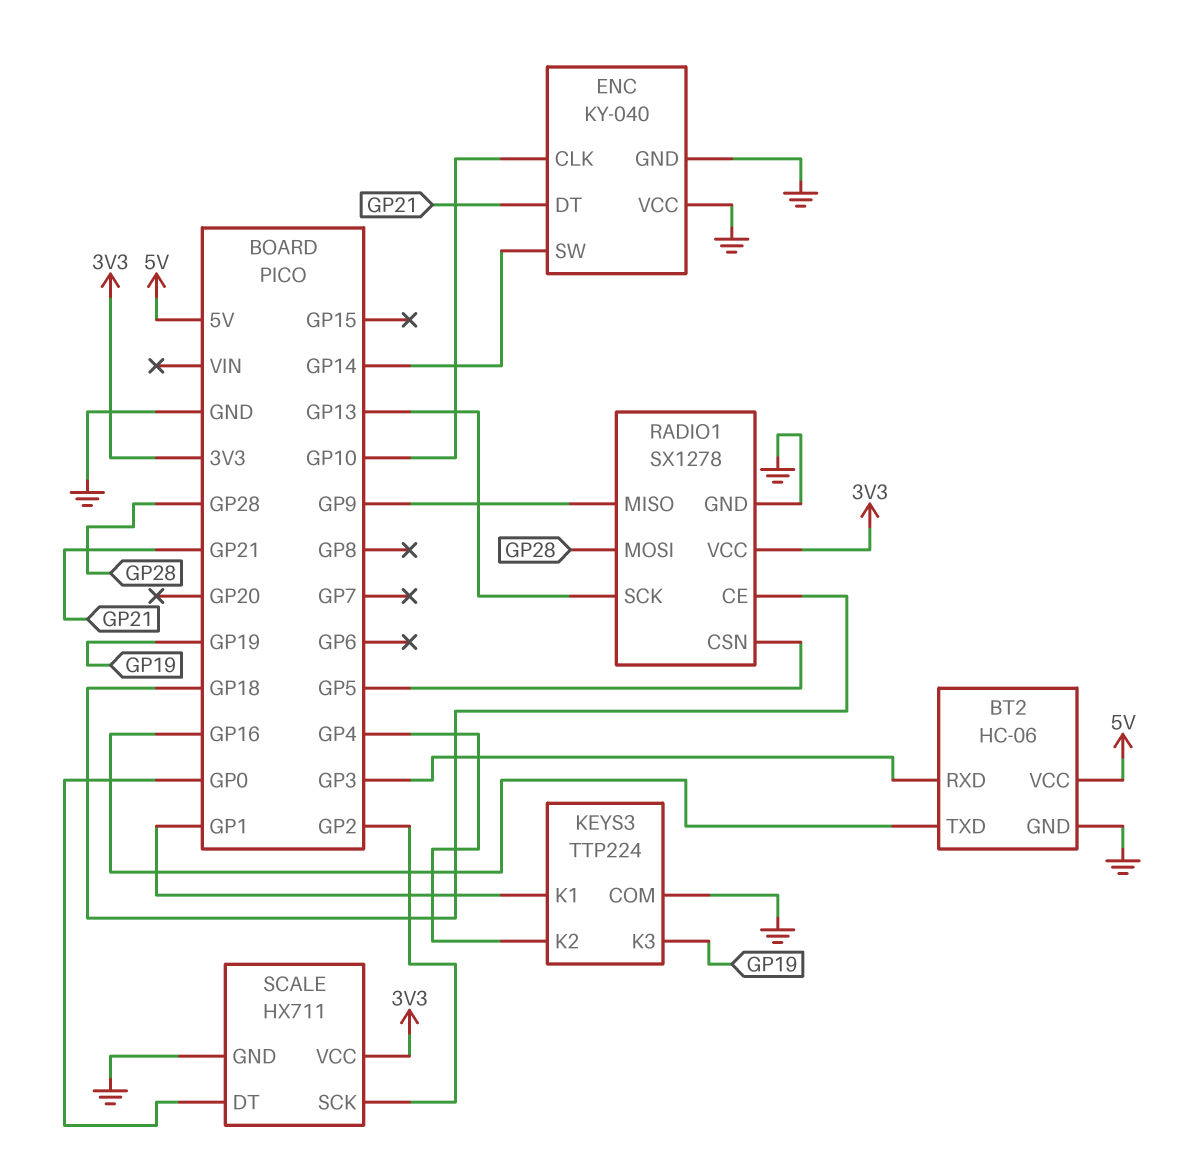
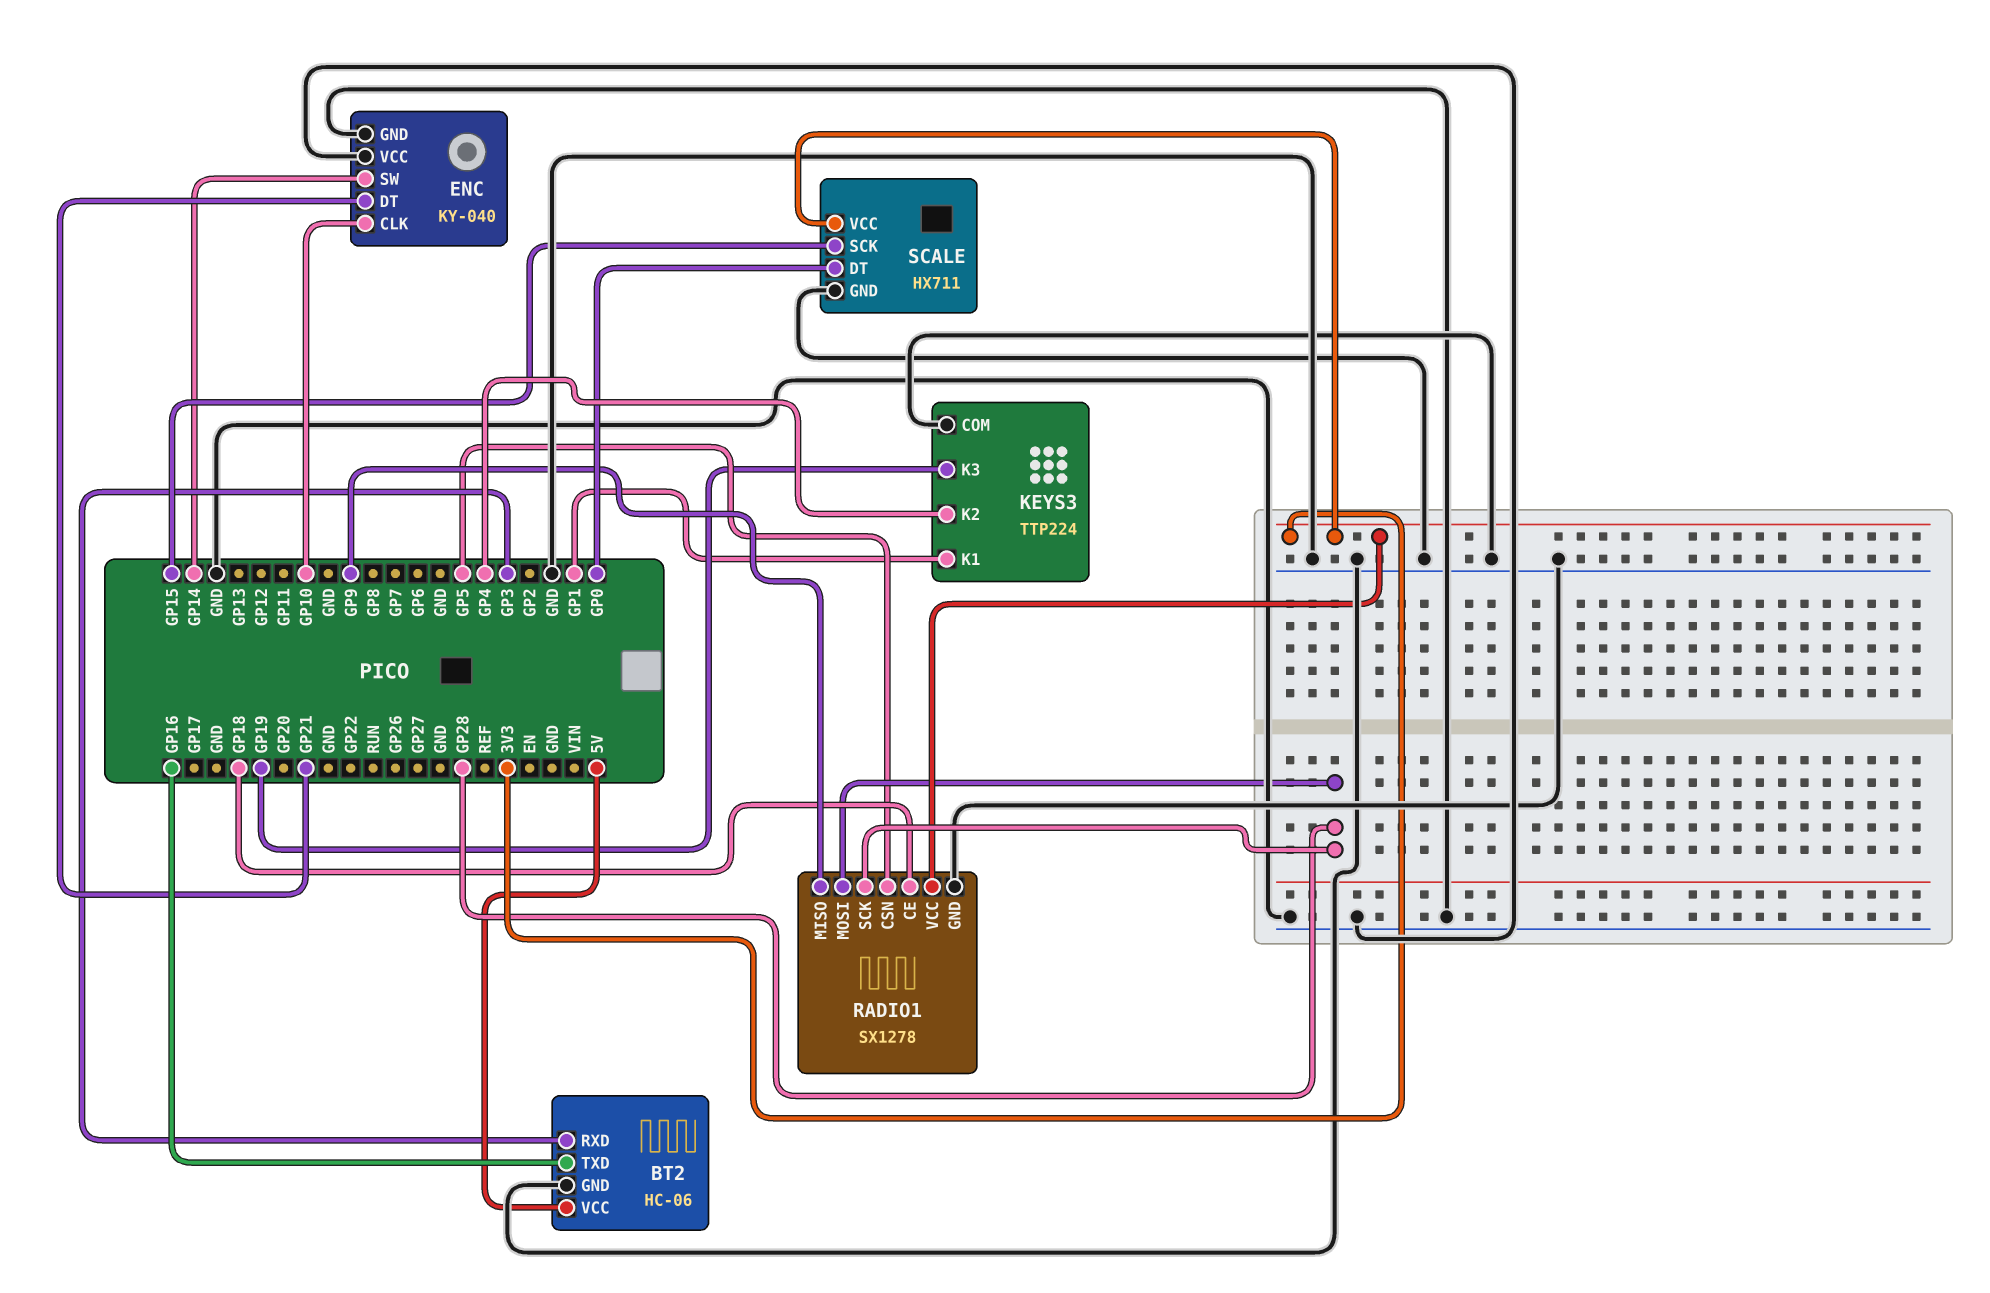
RADIO1 pin SCK: GP13 -> GP28
SCALE pin SCK: GP2 -> GP15

